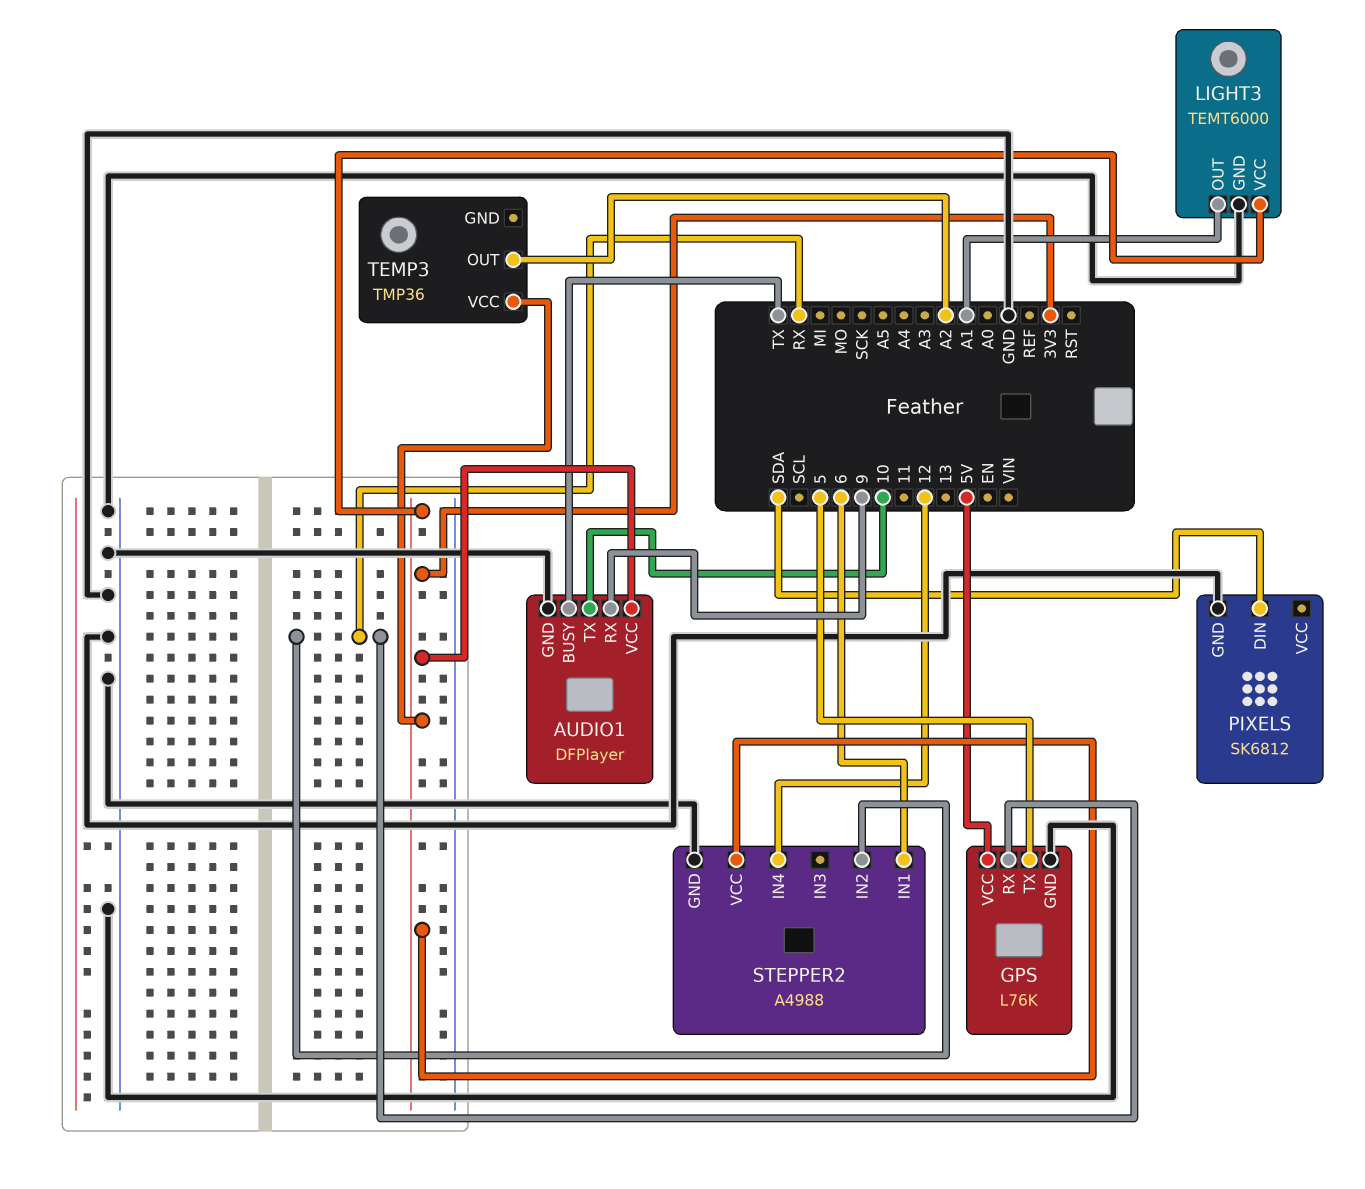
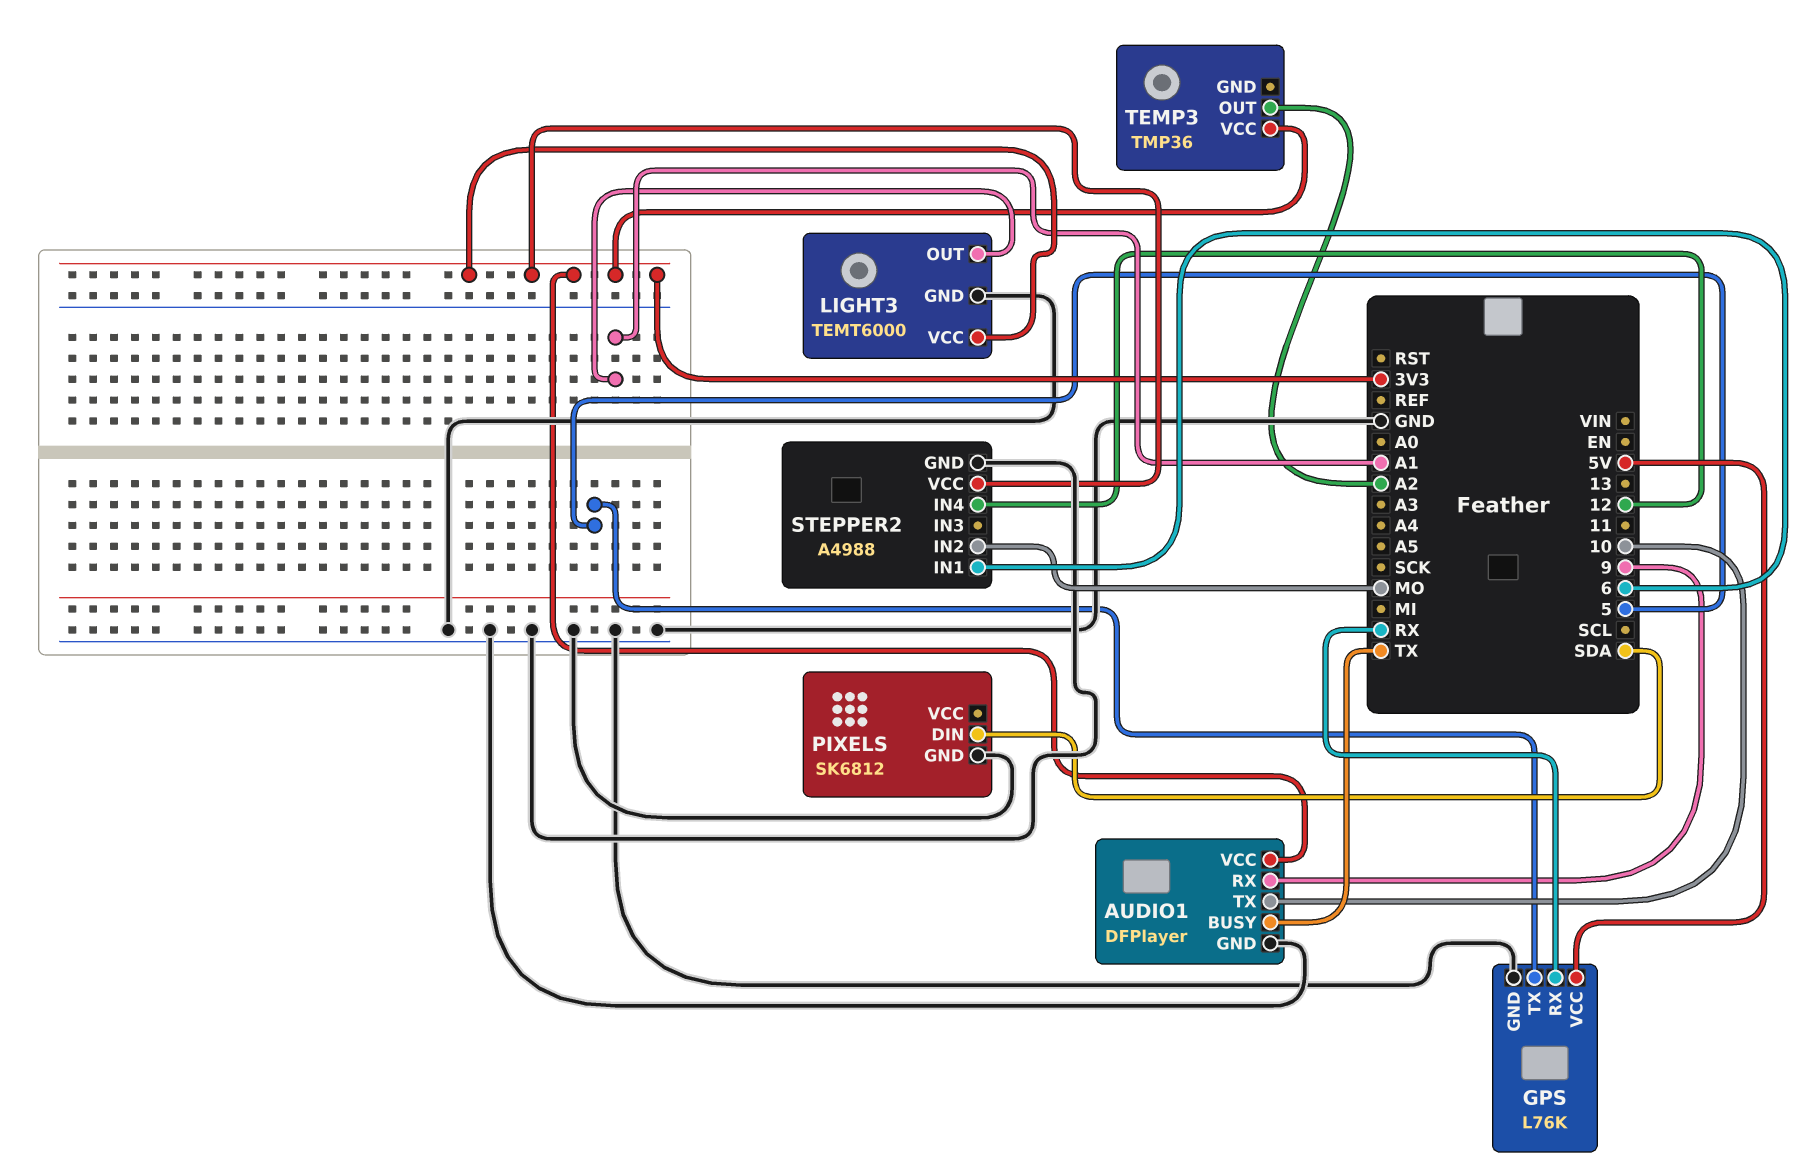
STEPPER2 pin IN2: RX -> MO

